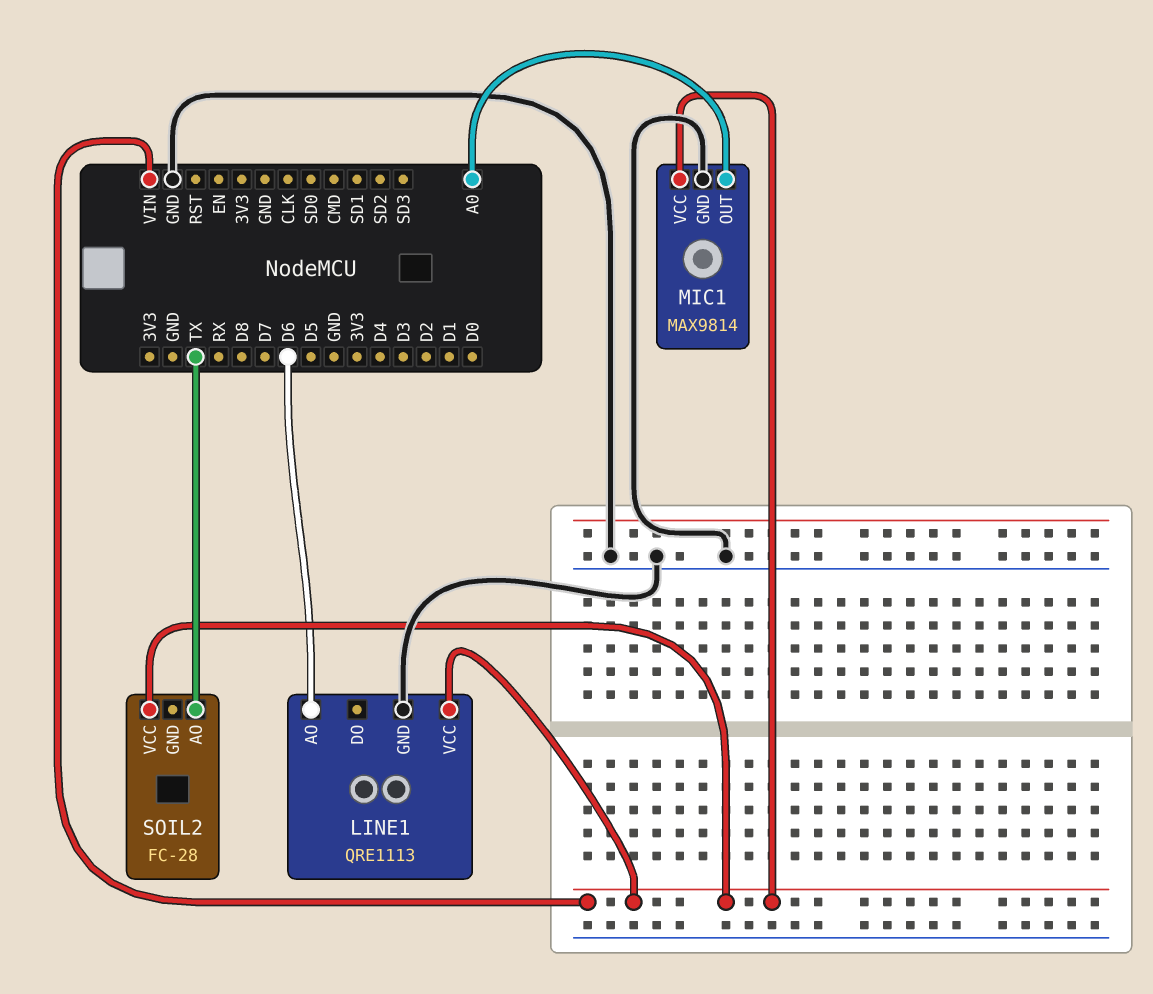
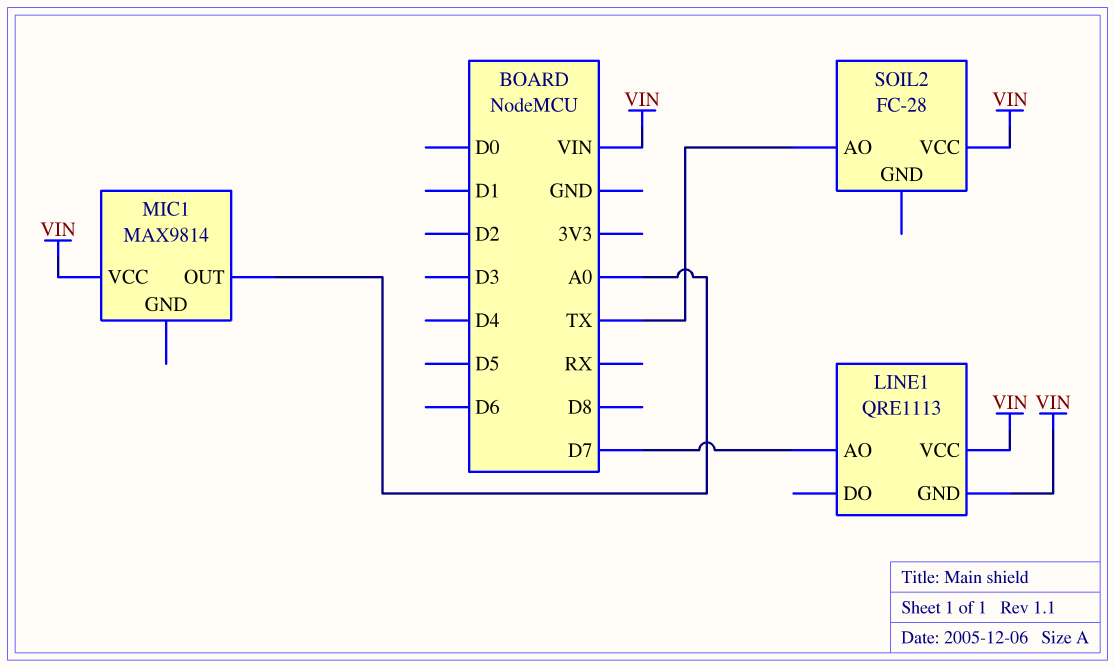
LINE1 pin AO: D6 -> D7
LINE1 pin GND: GND -> VIN
MIC1 pin GND: GND -> none

